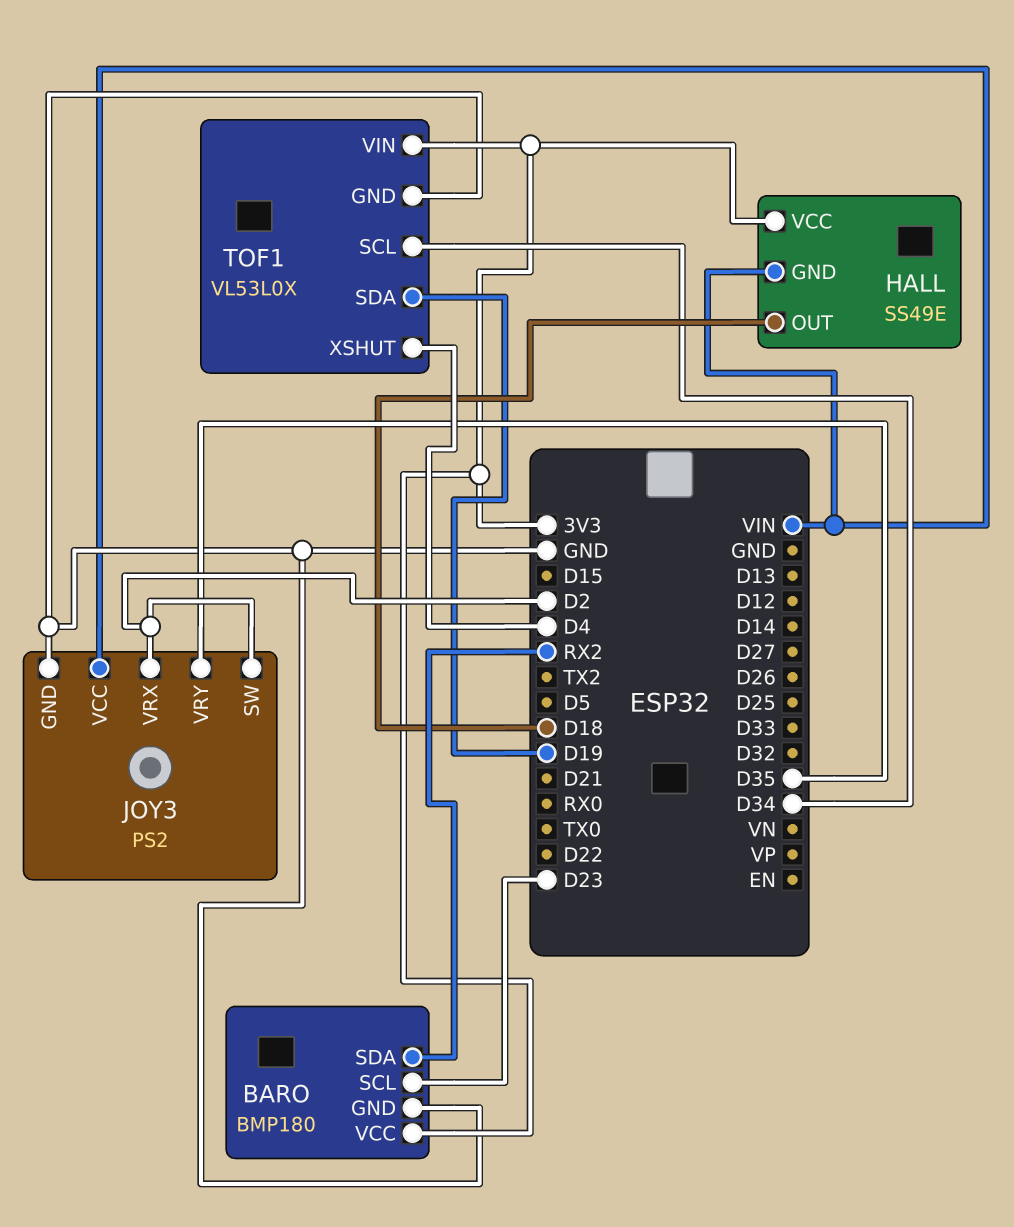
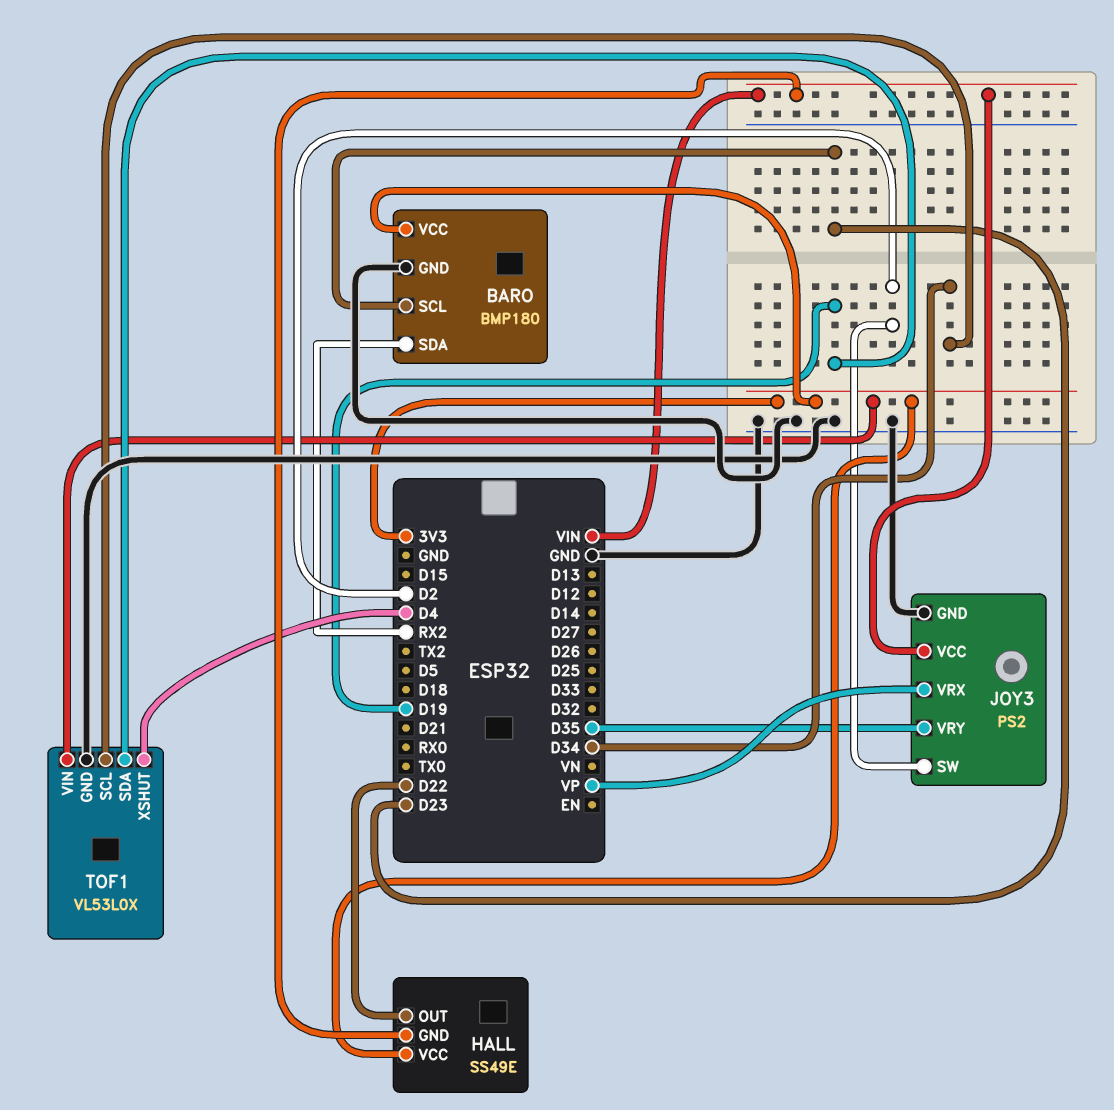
HALL pin OUT: D18 -> D22
JOY3 pin VRX: D2 -> VP

